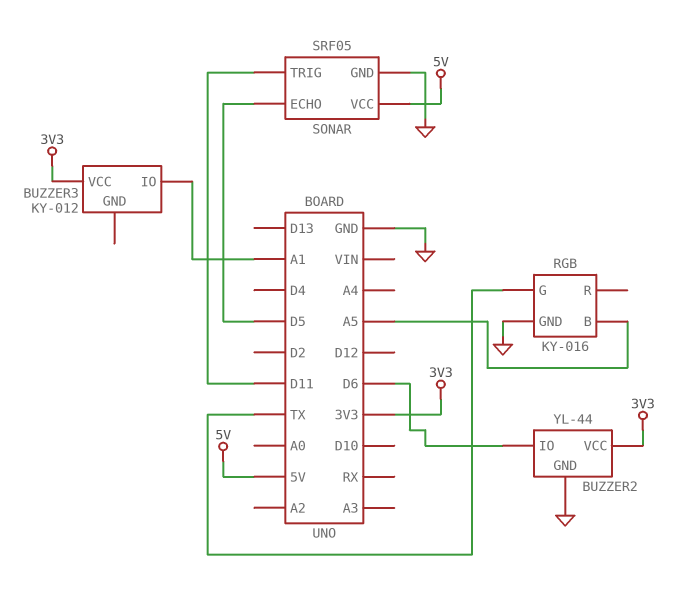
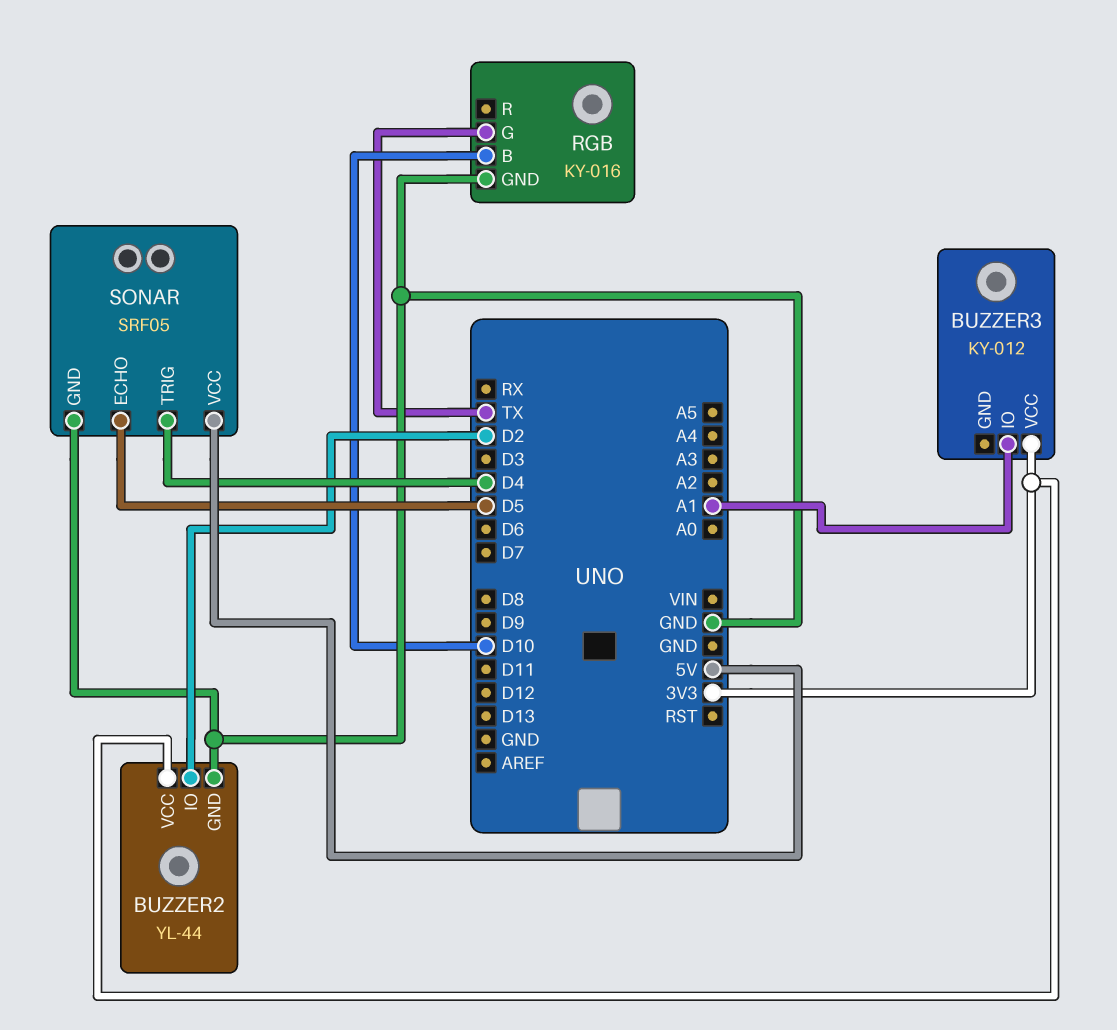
BUZZER2 pin IO: D6 -> D2
RGB pin B: A5 -> D10
SONAR pin TRIG: D11 -> D4

